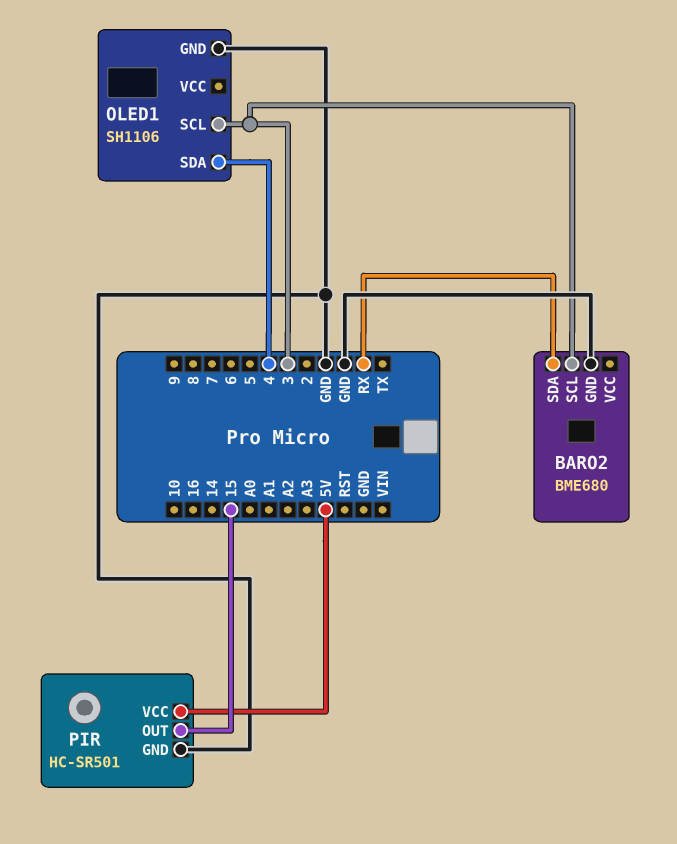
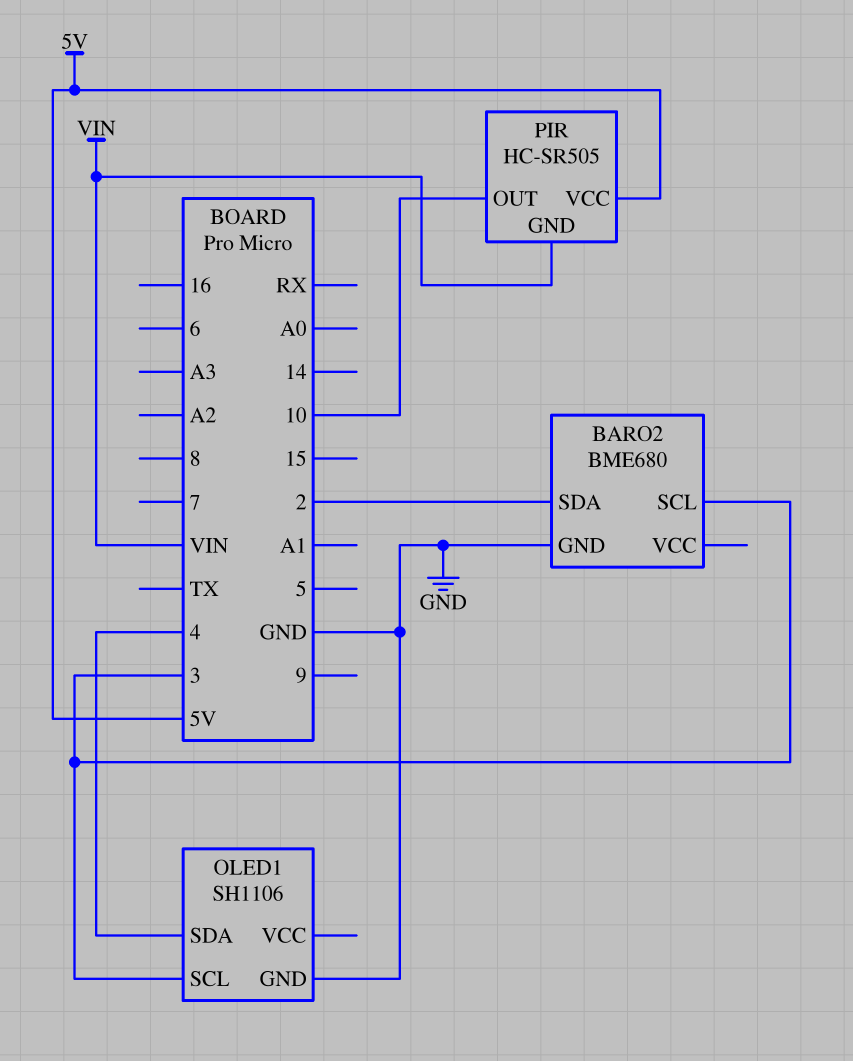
BARO2 pin SDA: RX -> 2
PIR: HC-SR501 -> HC-SR505
PIR pin GND: GND -> VIN
PIR pin OUT: 15 -> 10

